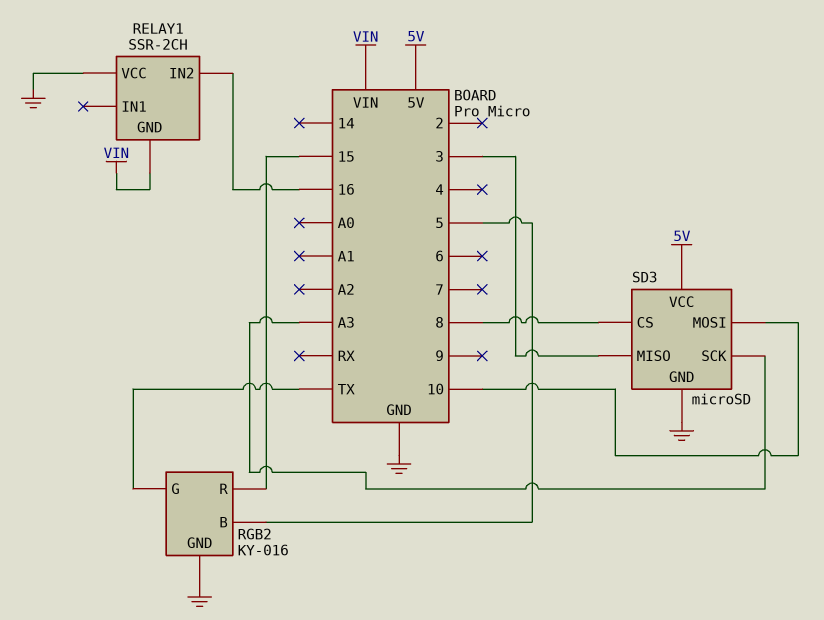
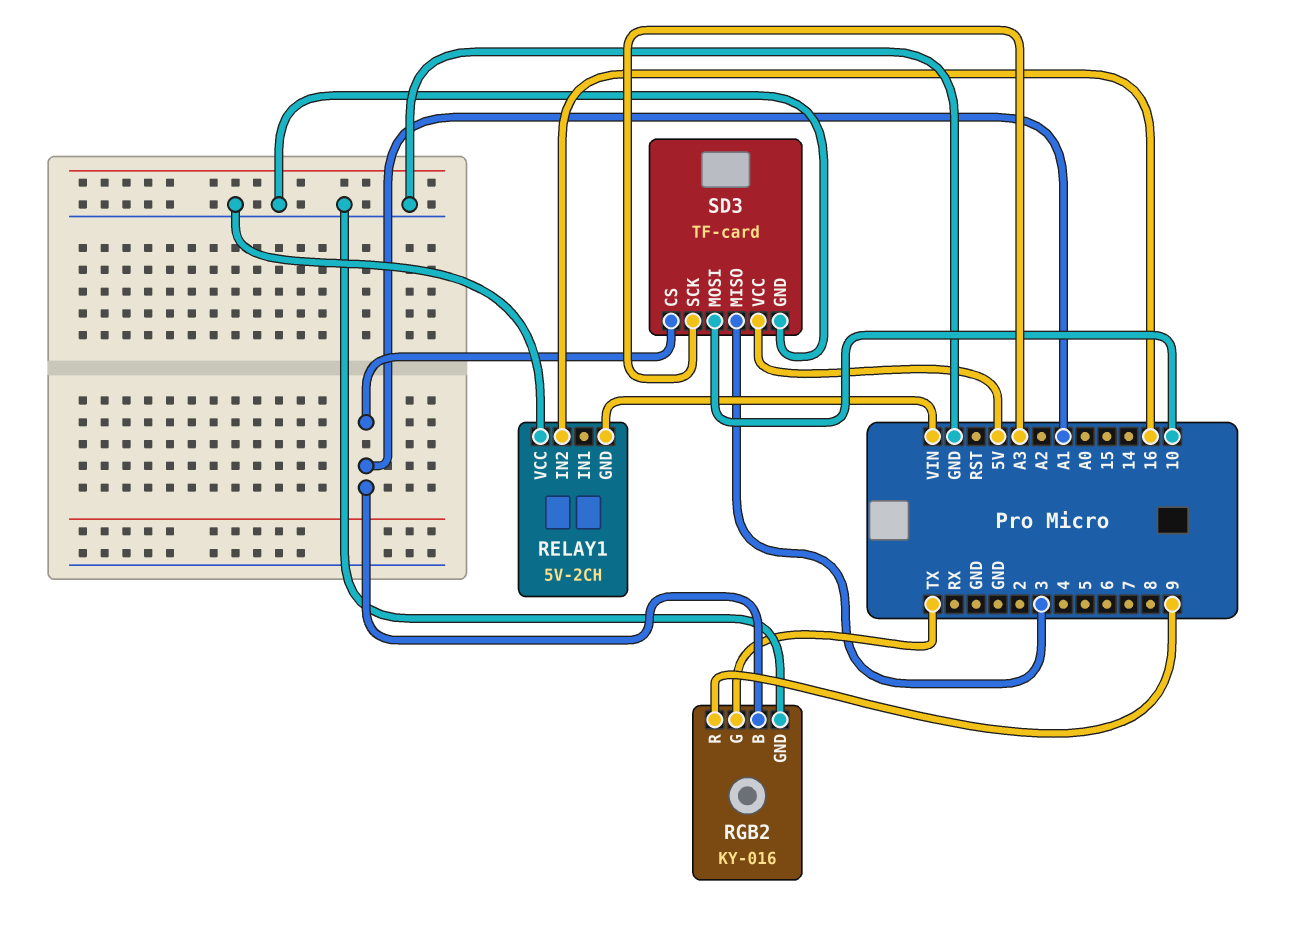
RELAY1: SSR-2CH -> 5V-2CH
RGB2 pin B: 5 -> A1
RGB2 pin R: 15 -> 9
SD3: microSD -> TF-card
SD3 pin CS: 8 -> A1

